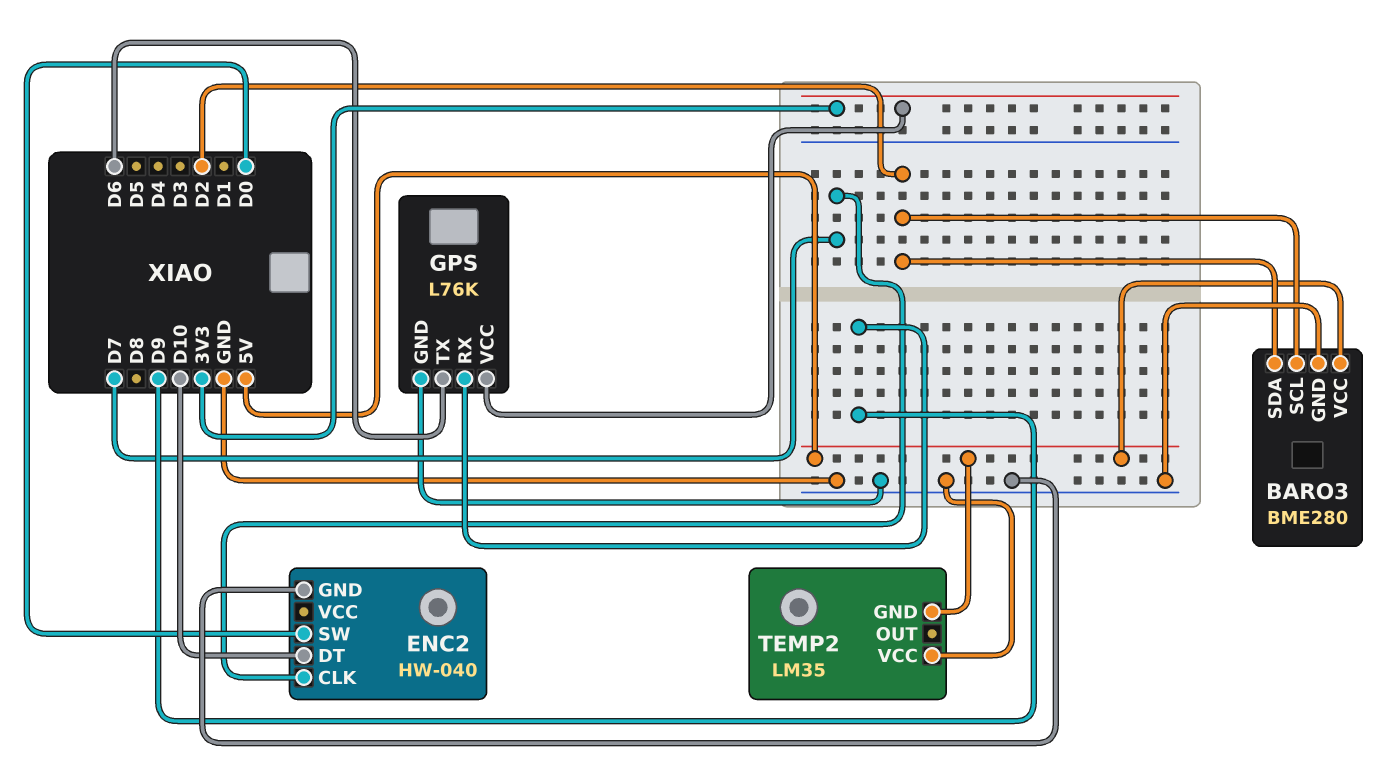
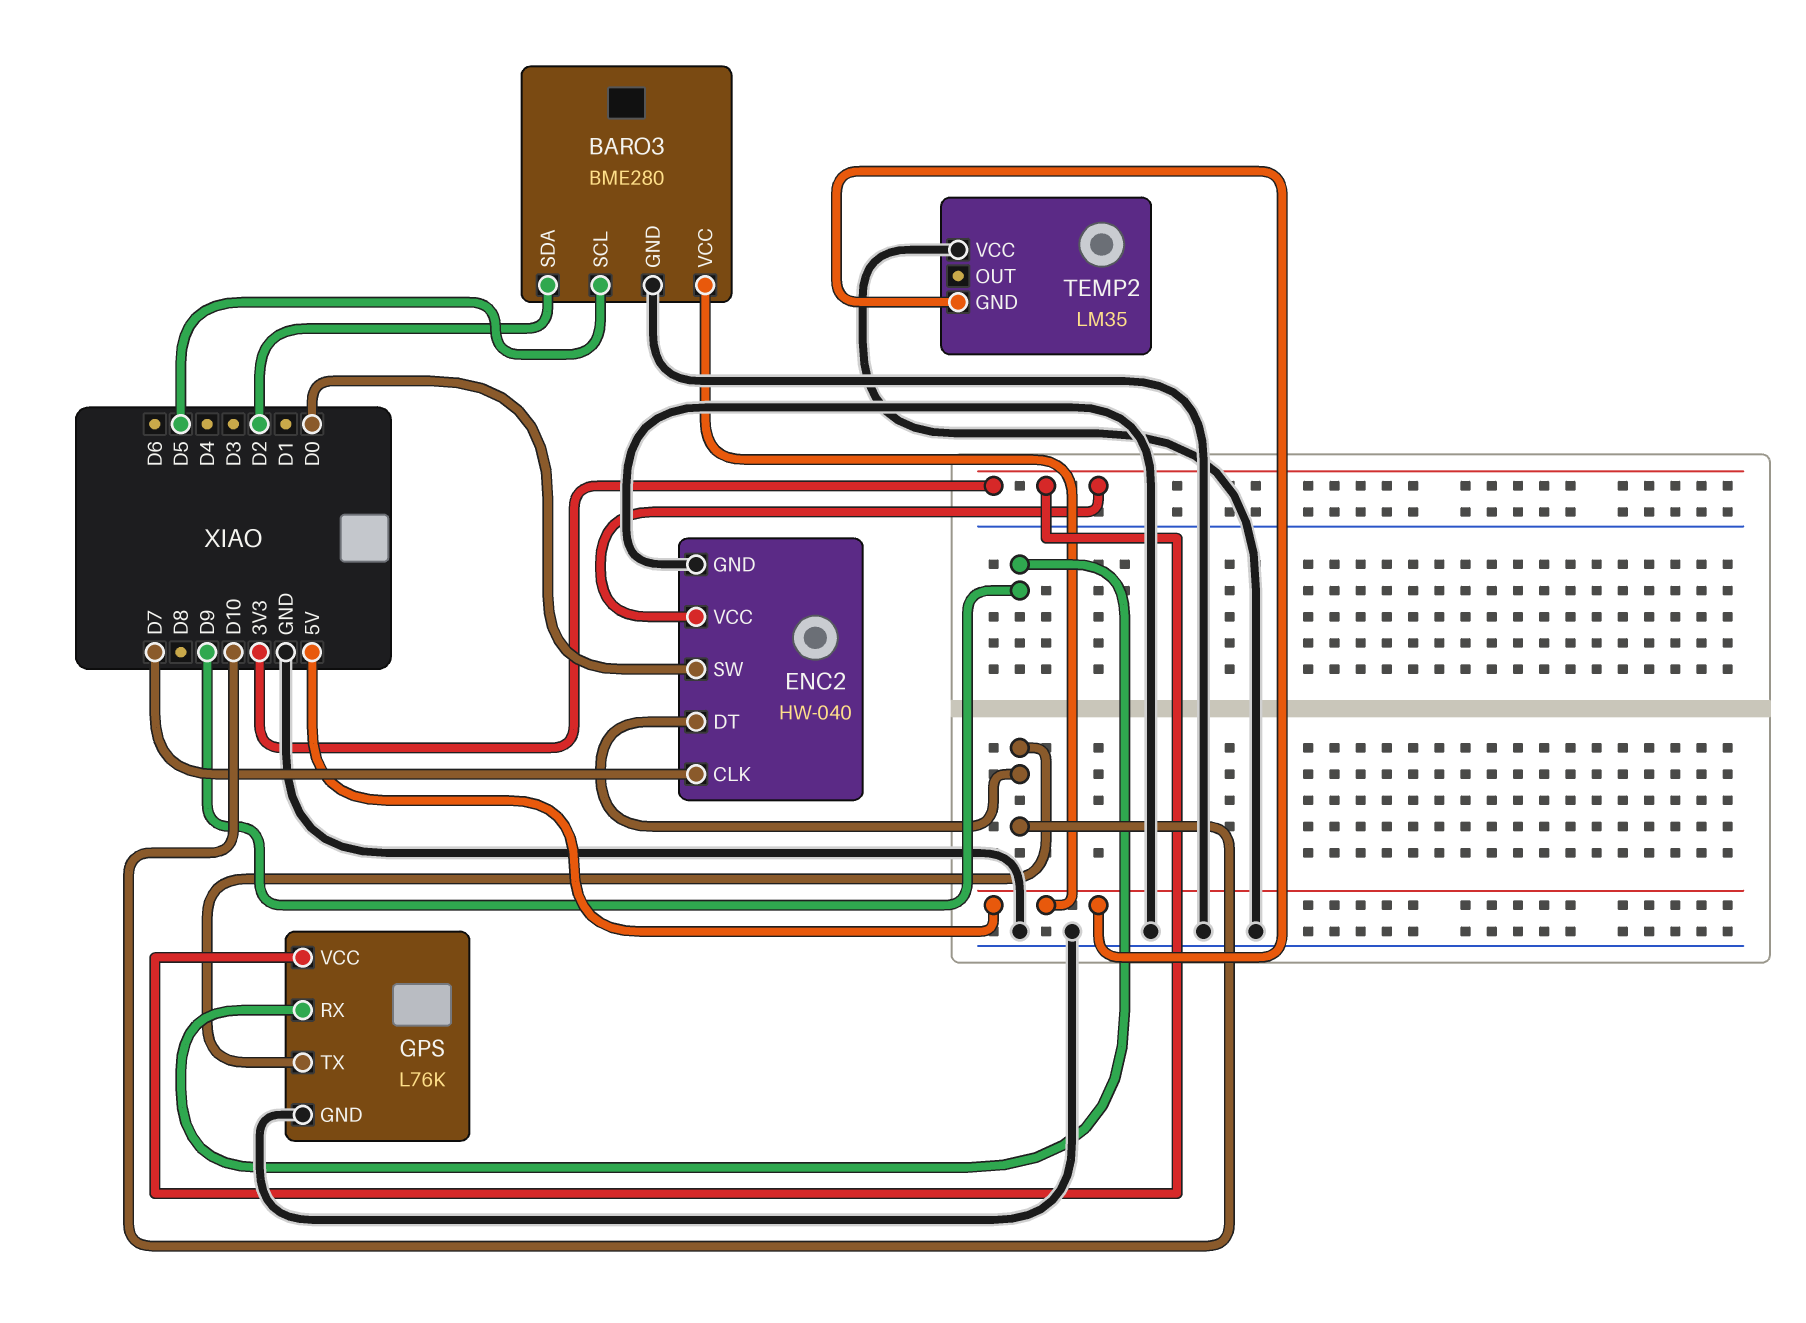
BARO3 pin SCL: D2 -> D5
ENC2 pin VCC: none -> 3V3
GPS pin TX: D6 -> D10

